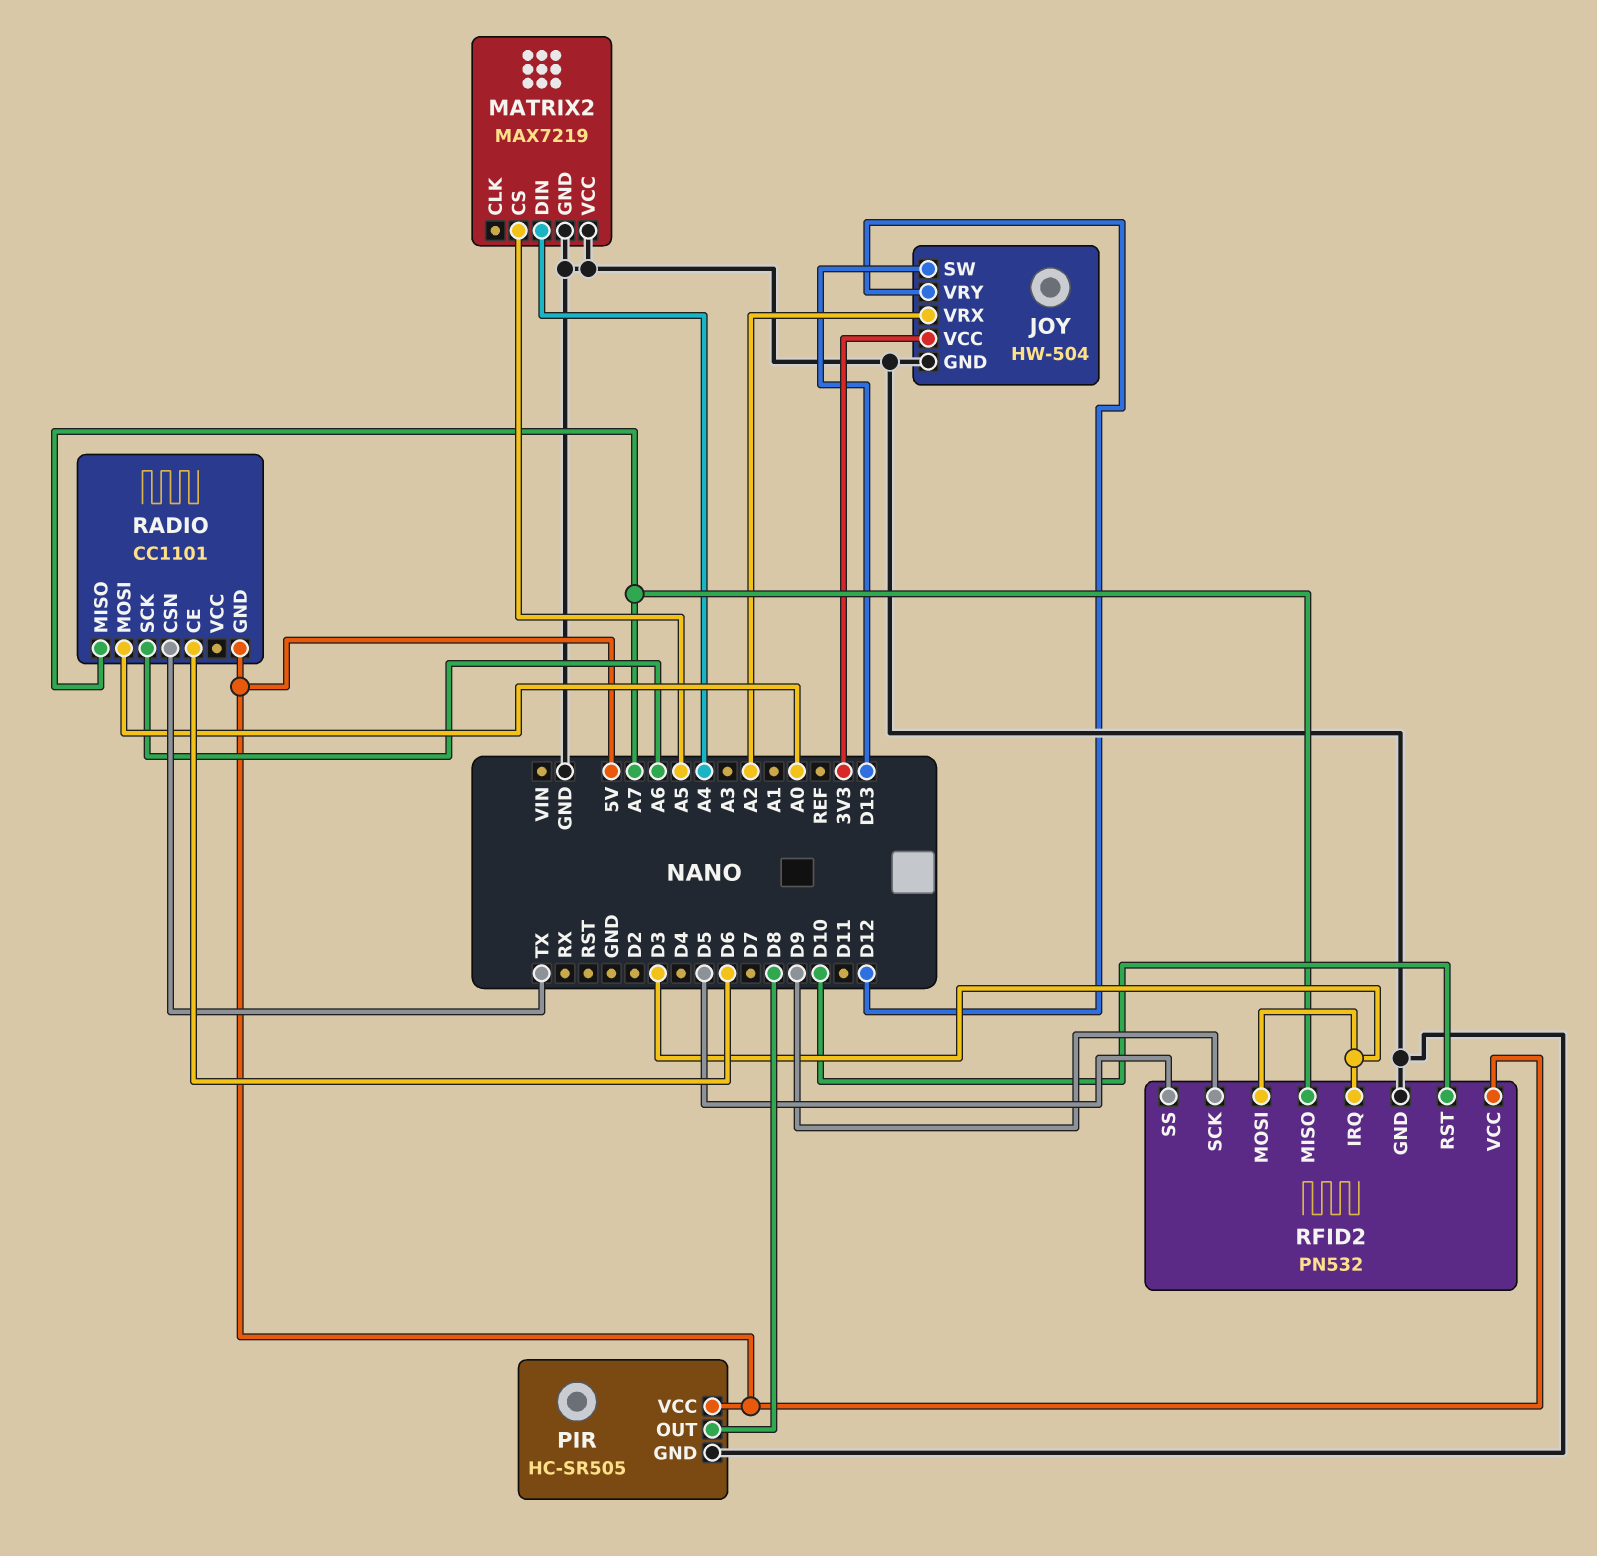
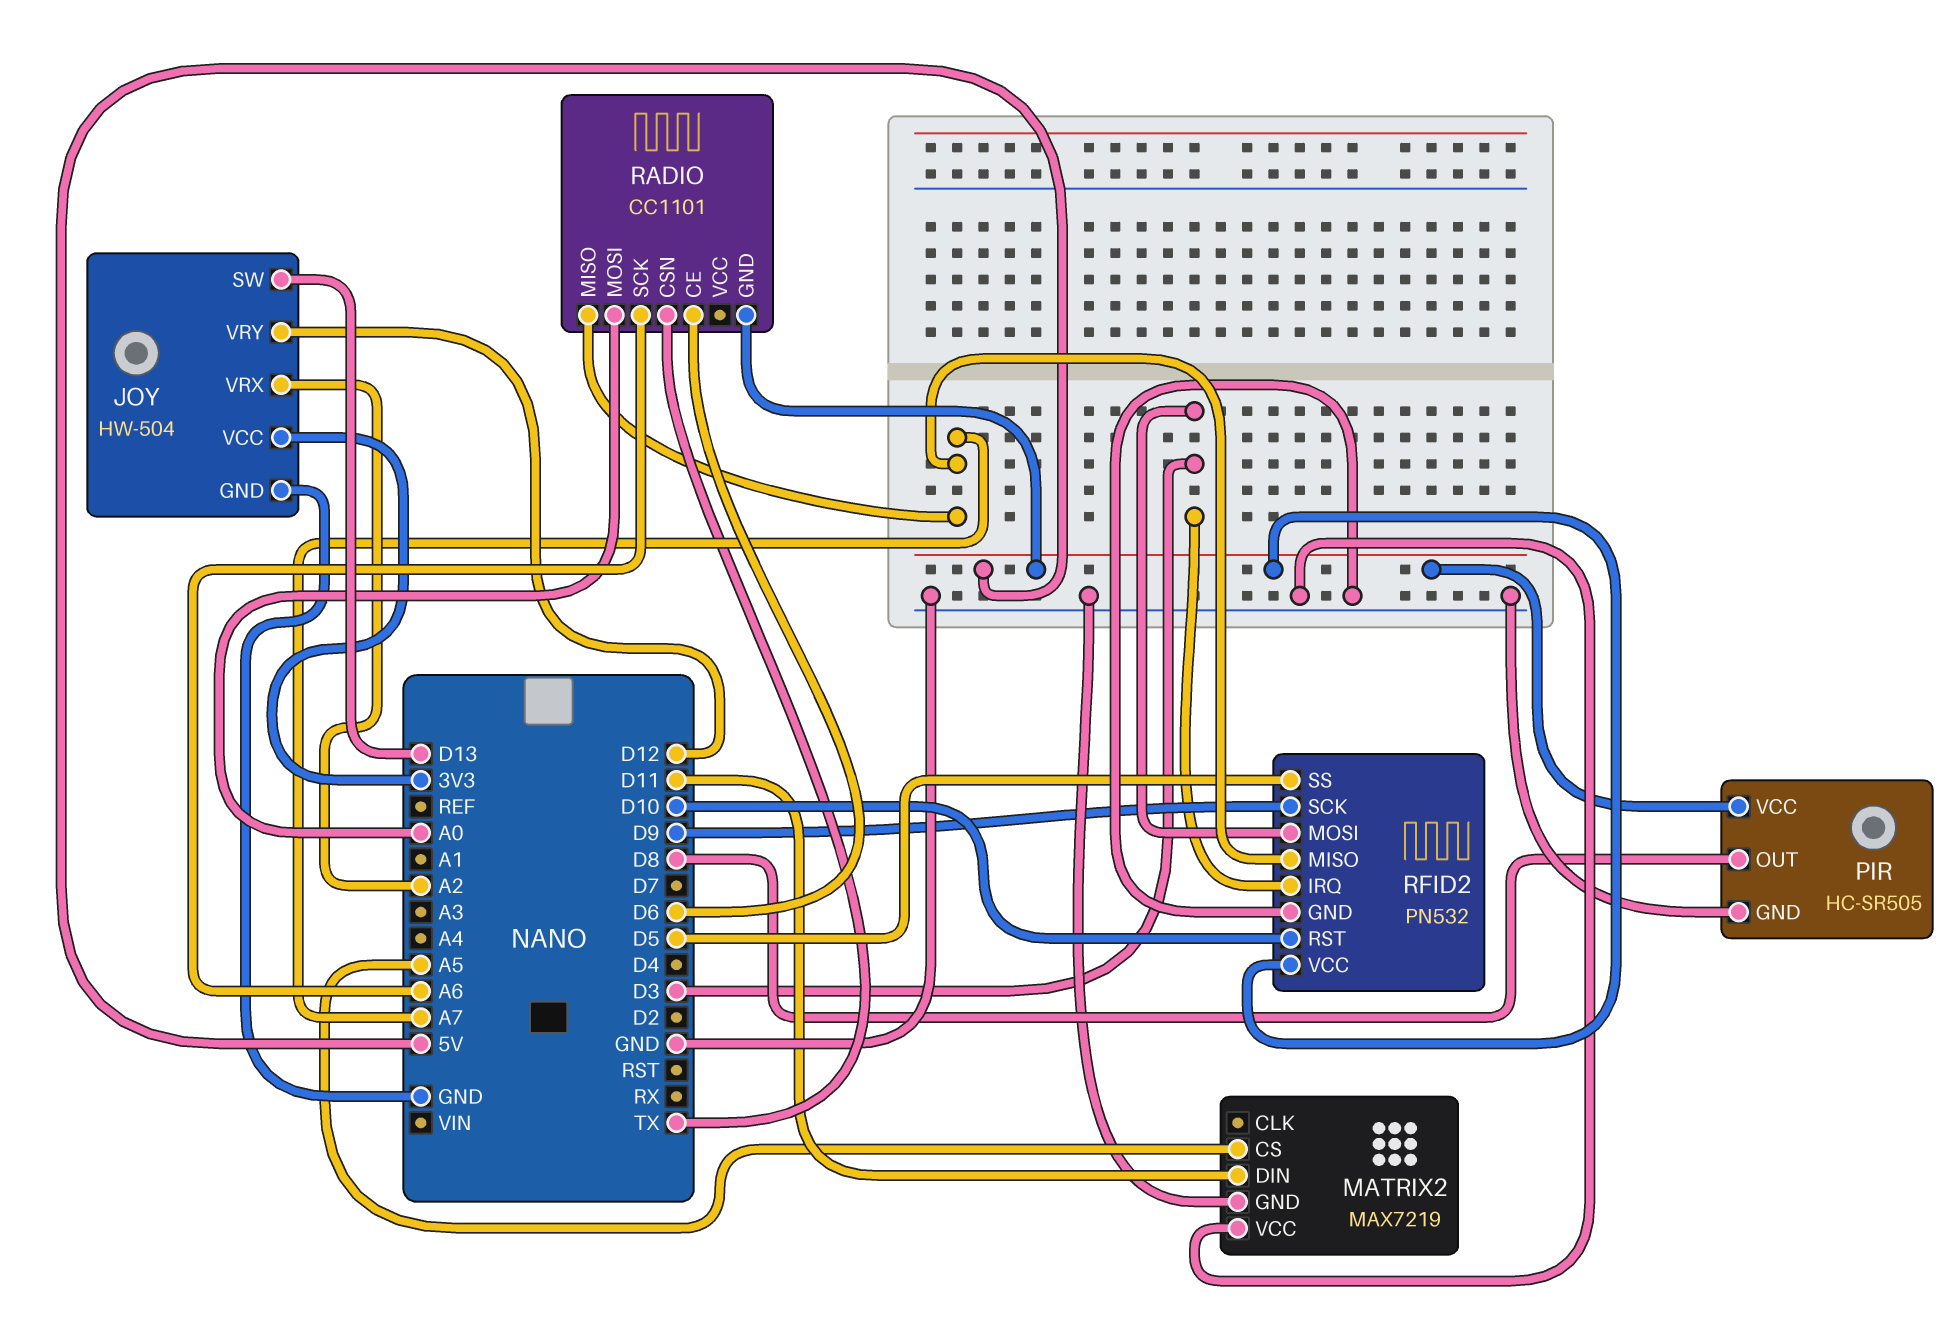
MATRIX2 pin DIN: A4 -> D11

